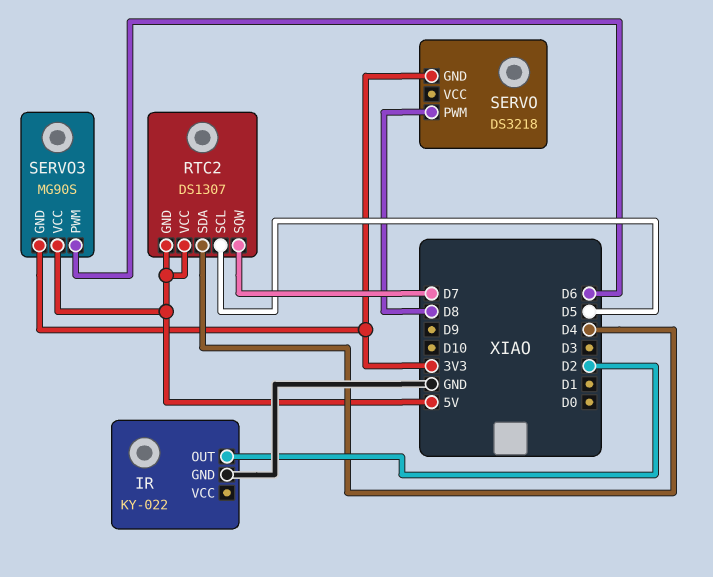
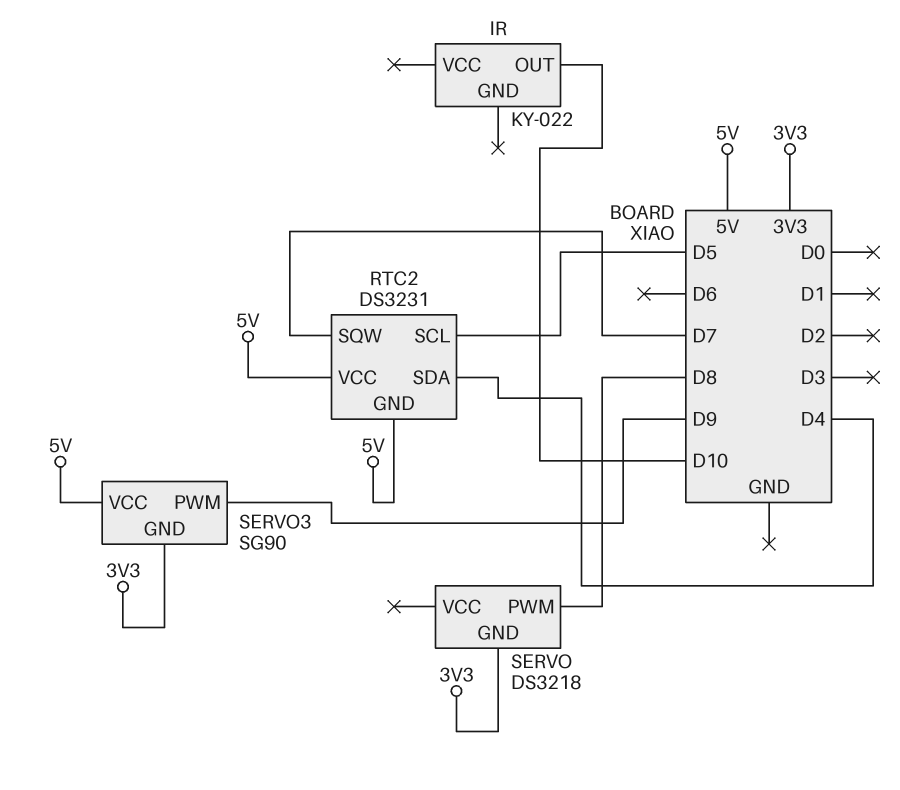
IR pin GND: GND -> none
IR pin OUT: D2 -> D10
RTC2: DS1307 -> DS3231
SERVO3: MG90S -> SG90
SERVO3 pin PWM: D6 -> D9

